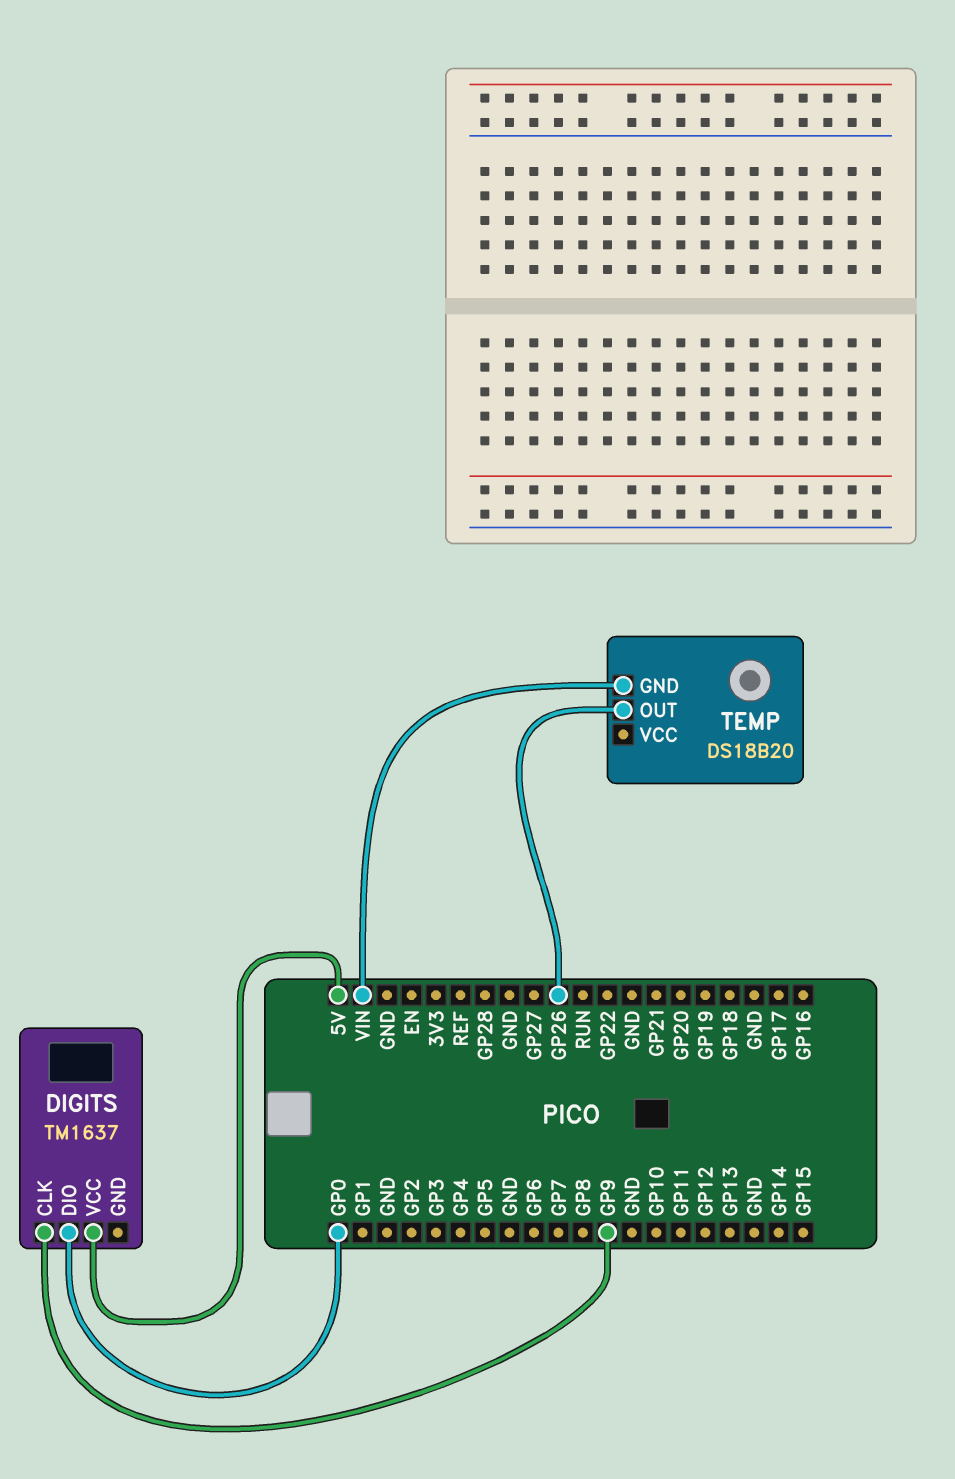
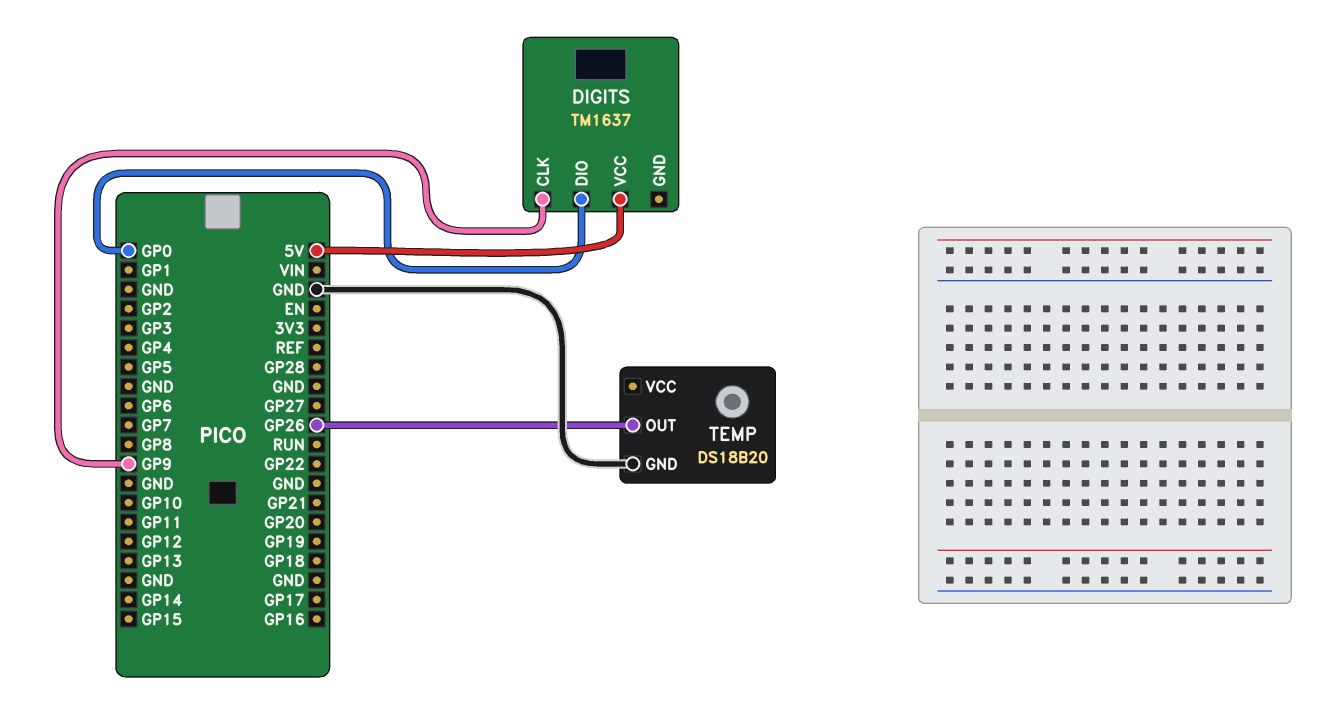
TEMP pin GND: VIN -> GND

